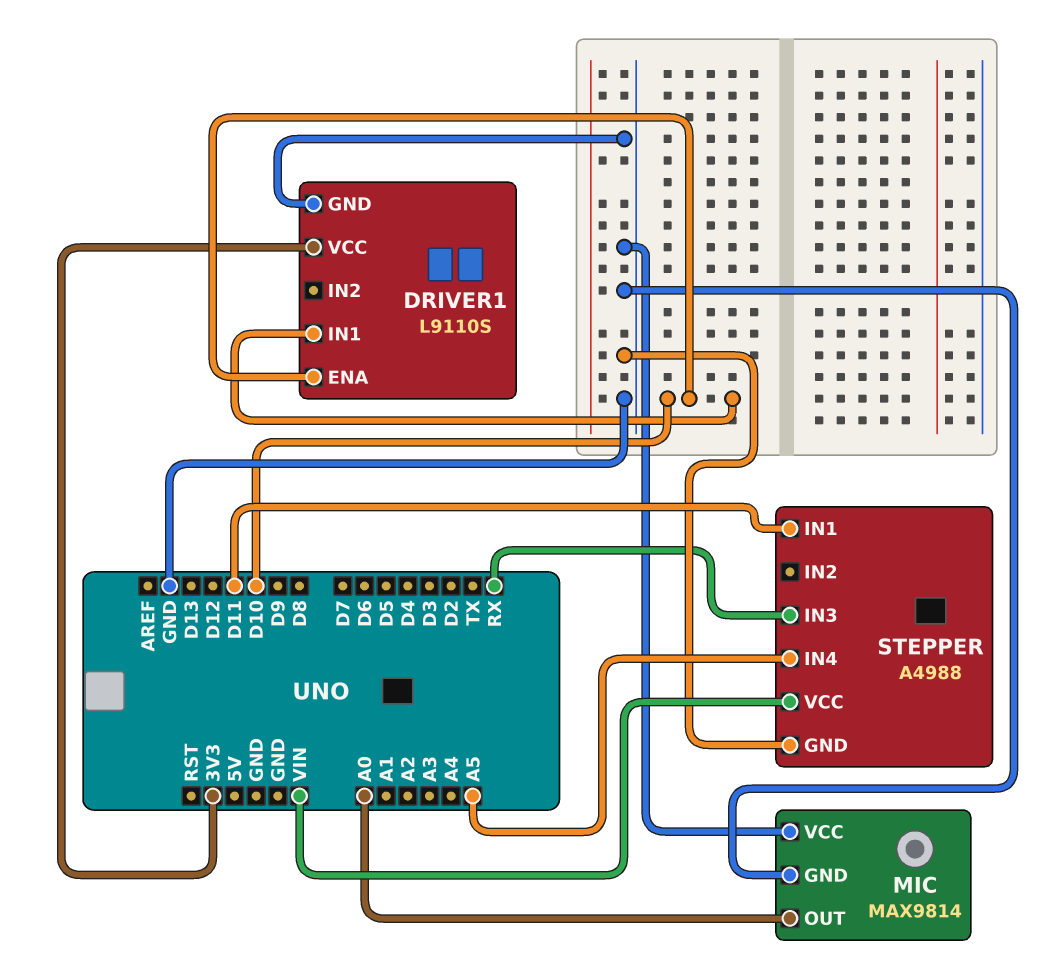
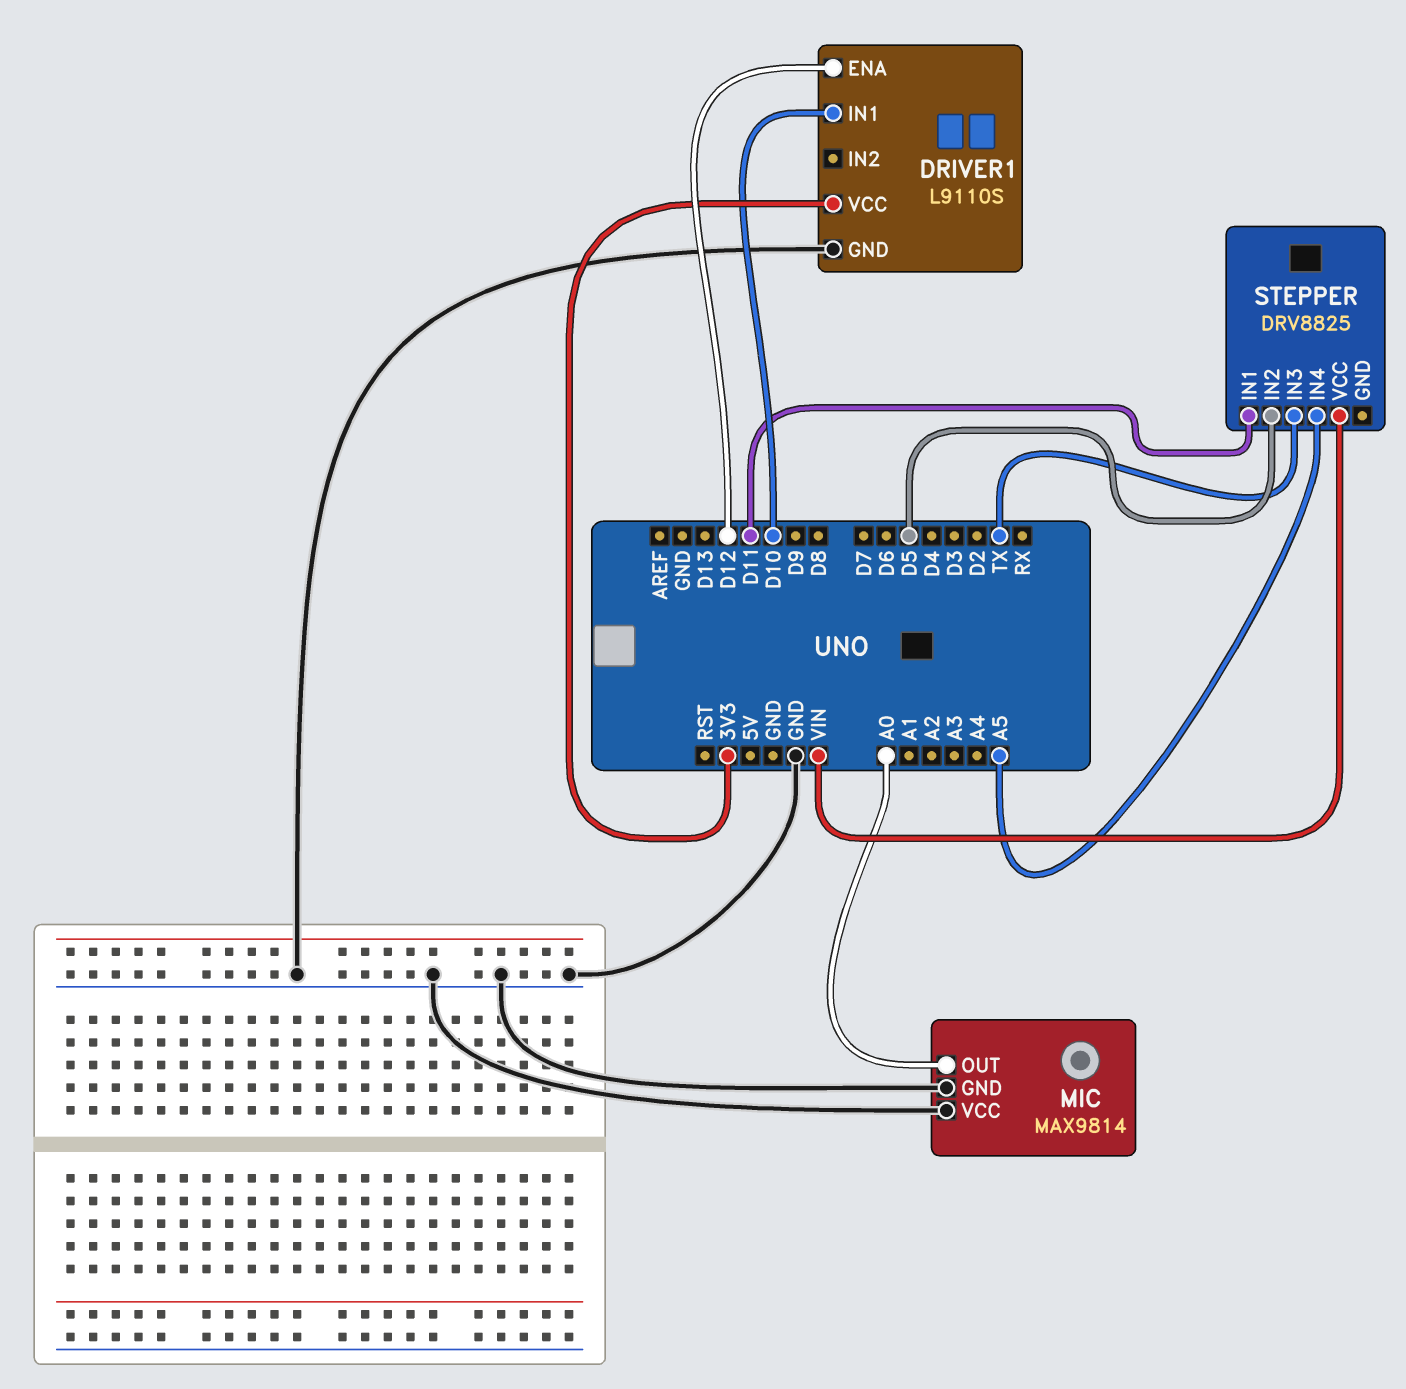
DRIVER1 pin ENA: D10 -> D12
STEPPER: A4988 -> DRV8825
STEPPER pin GND: GND -> none
STEPPER pin IN2: none -> D5
STEPPER pin IN3: RX -> TX

